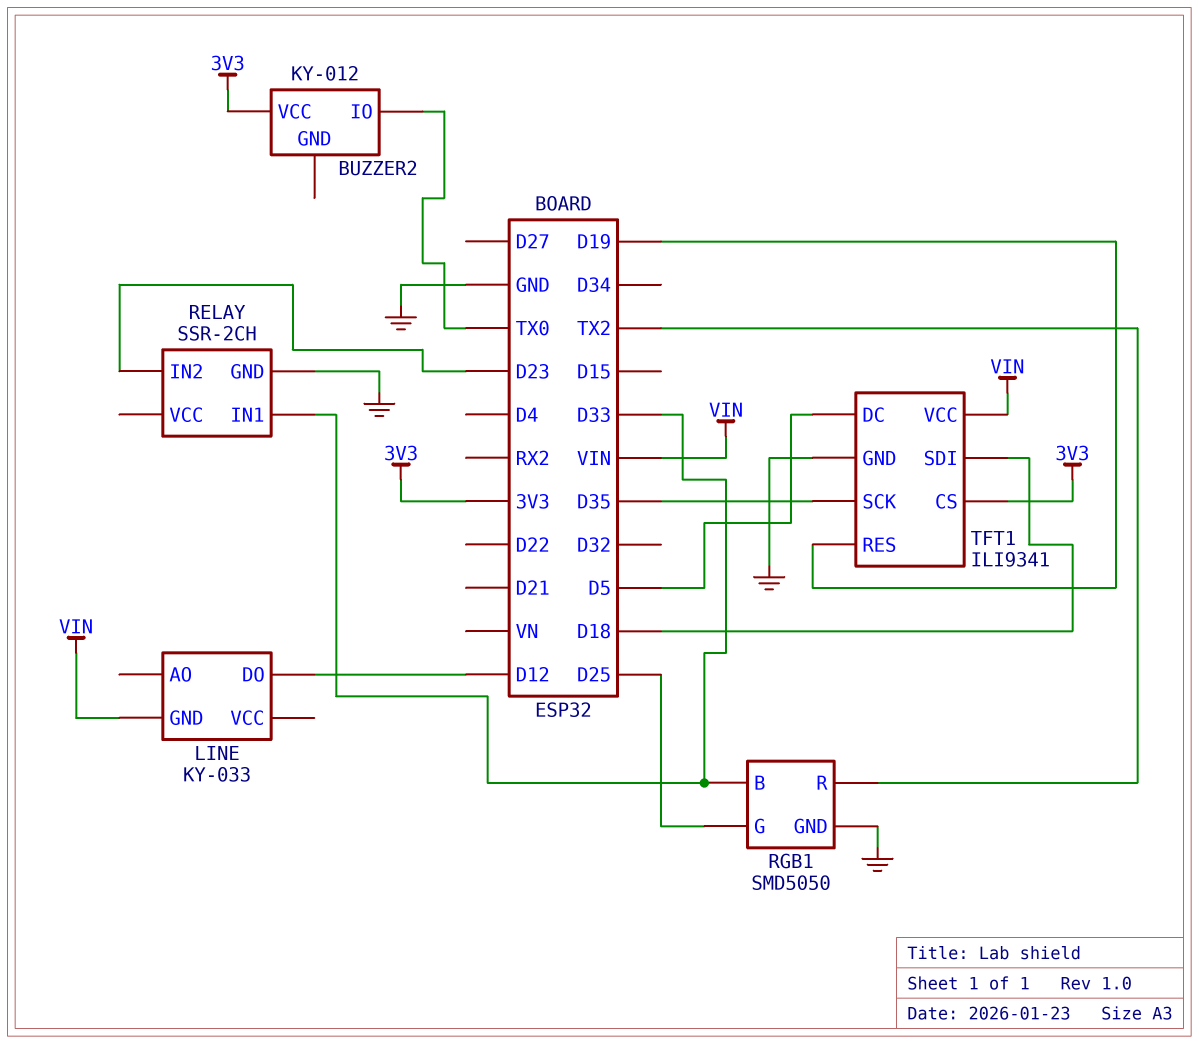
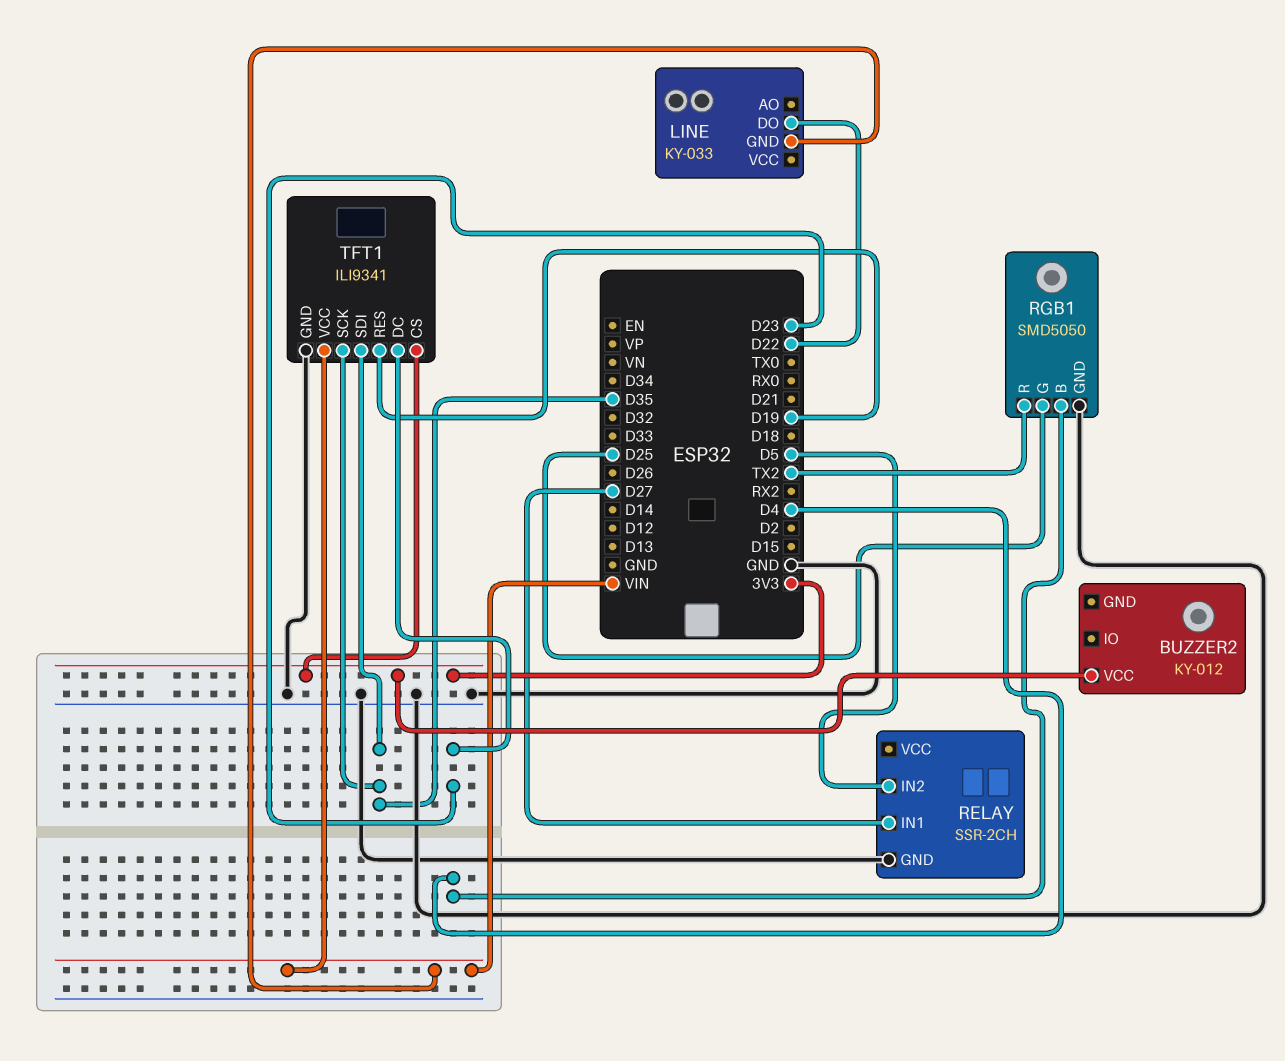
BUZZER2 pin IO: TX0 -> none
LINE pin DO: D12 -> D22
RELAY pin IN1: D33 -> D27
RELAY pin IN2: D23 -> D5
RGB1 pin B: D33 -> D4
TFT1 pin DC: D5 -> D23
TFT1 pin SDI: D18 -> D35

